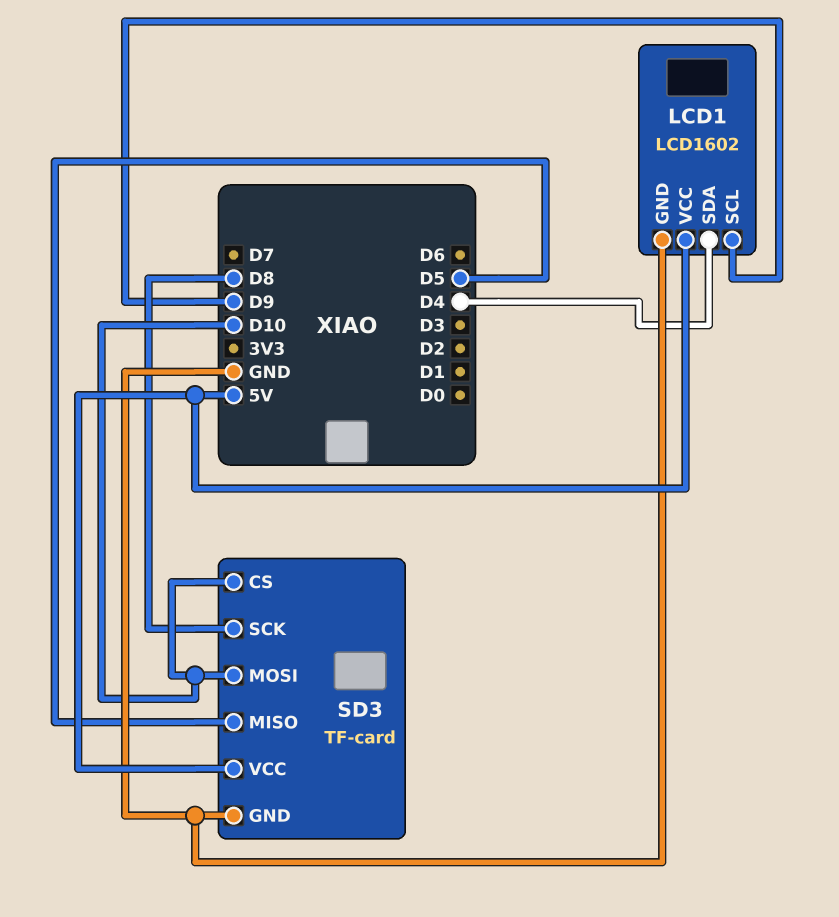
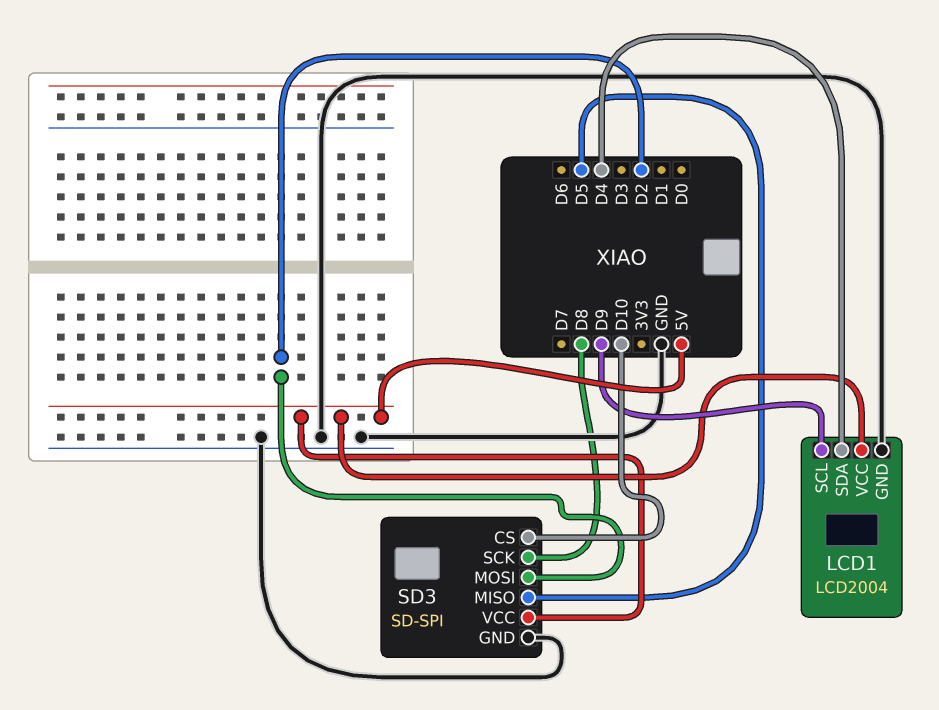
LCD1: LCD1602 -> LCD2004
SD3: TF-card -> SD-SPI
SD3 pin MOSI: D10 -> D2

